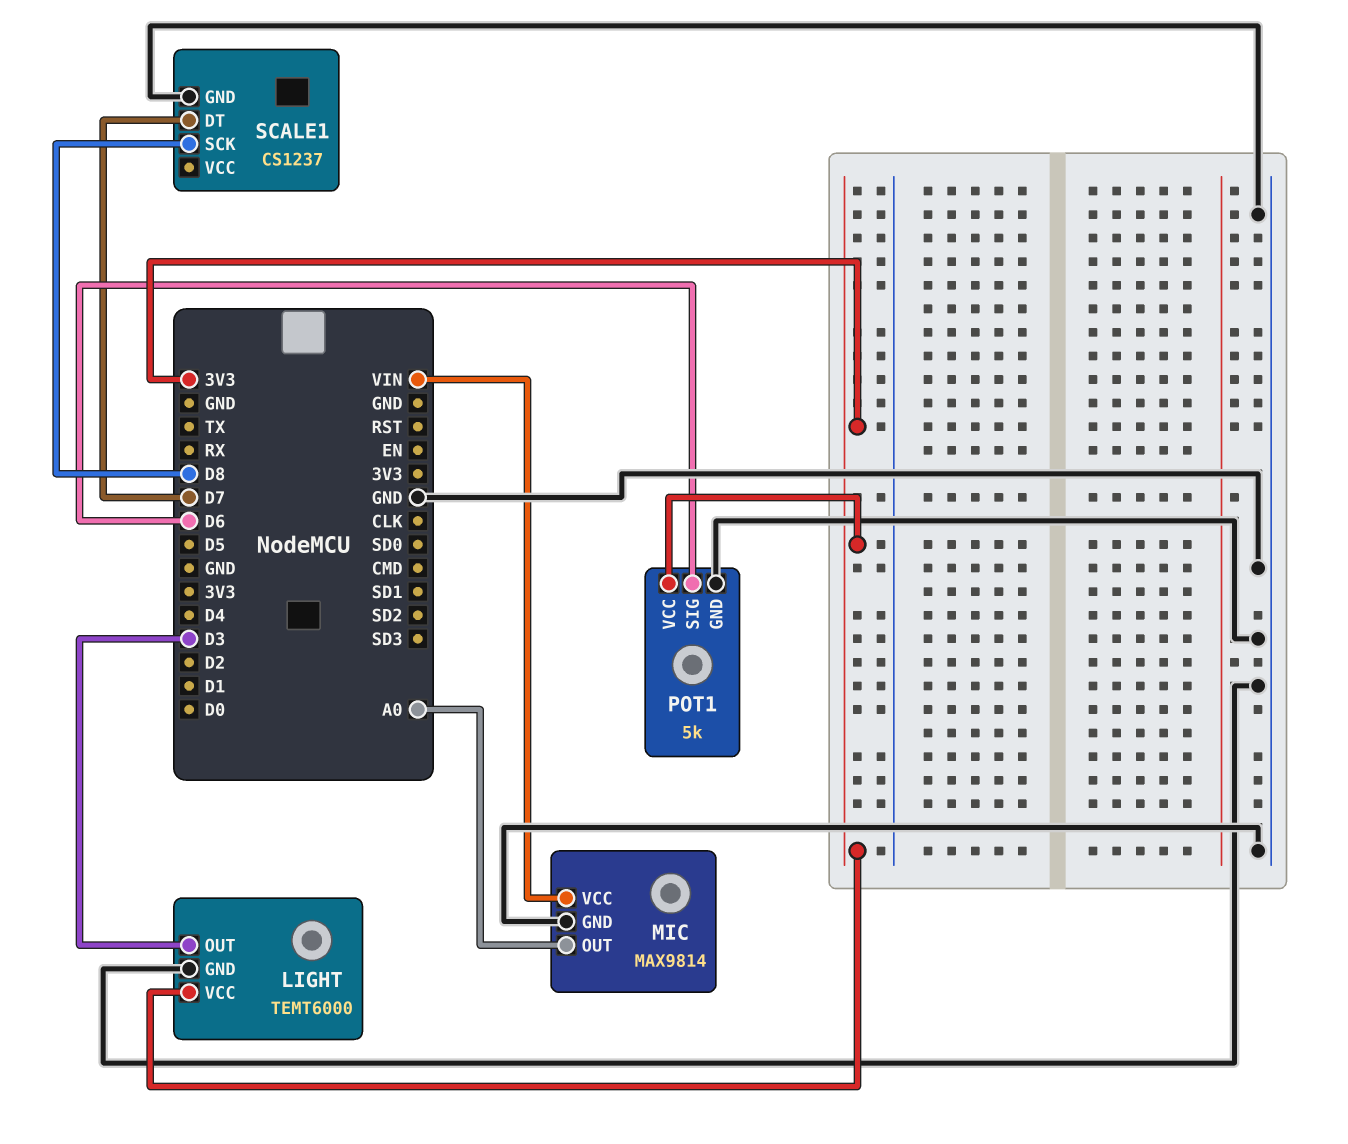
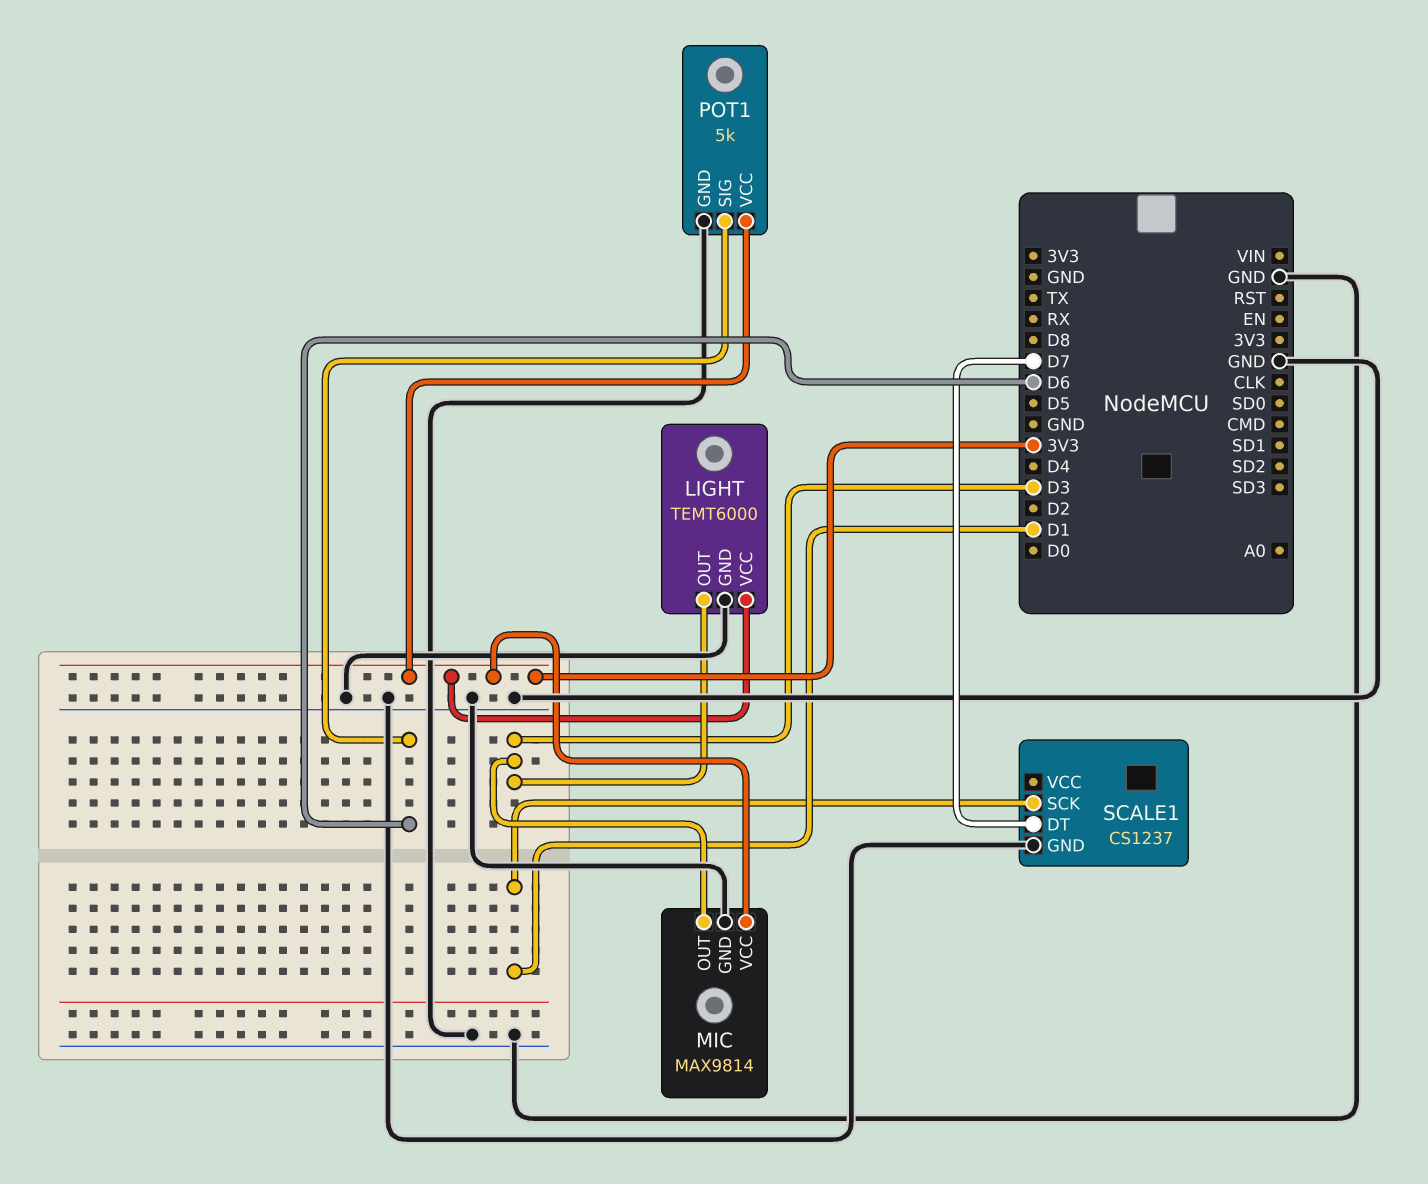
MIC pin OUT: A0 -> D3
MIC pin VCC: VIN -> 3V3
SCALE1 pin SCK: D8 -> D1

